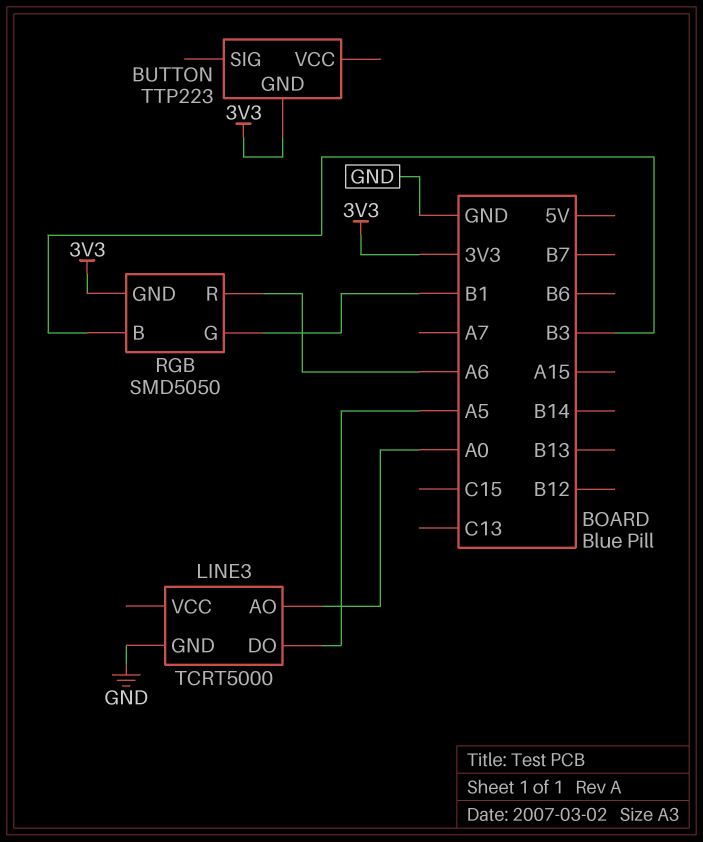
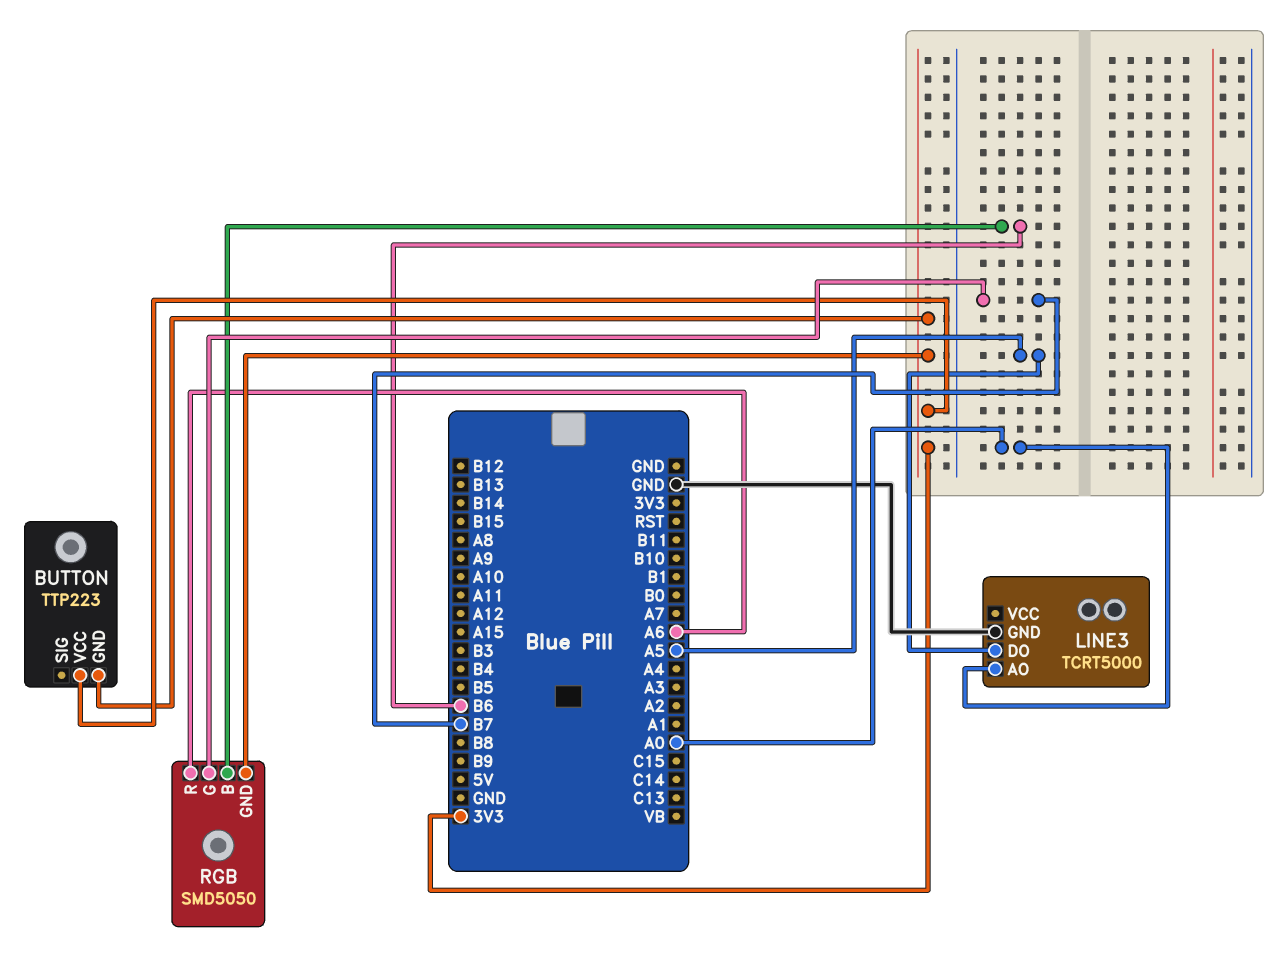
BUTTON pin VCC: none -> 3V3
RGB pin B: B3 -> B6
RGB pin G: B1 -> B7

